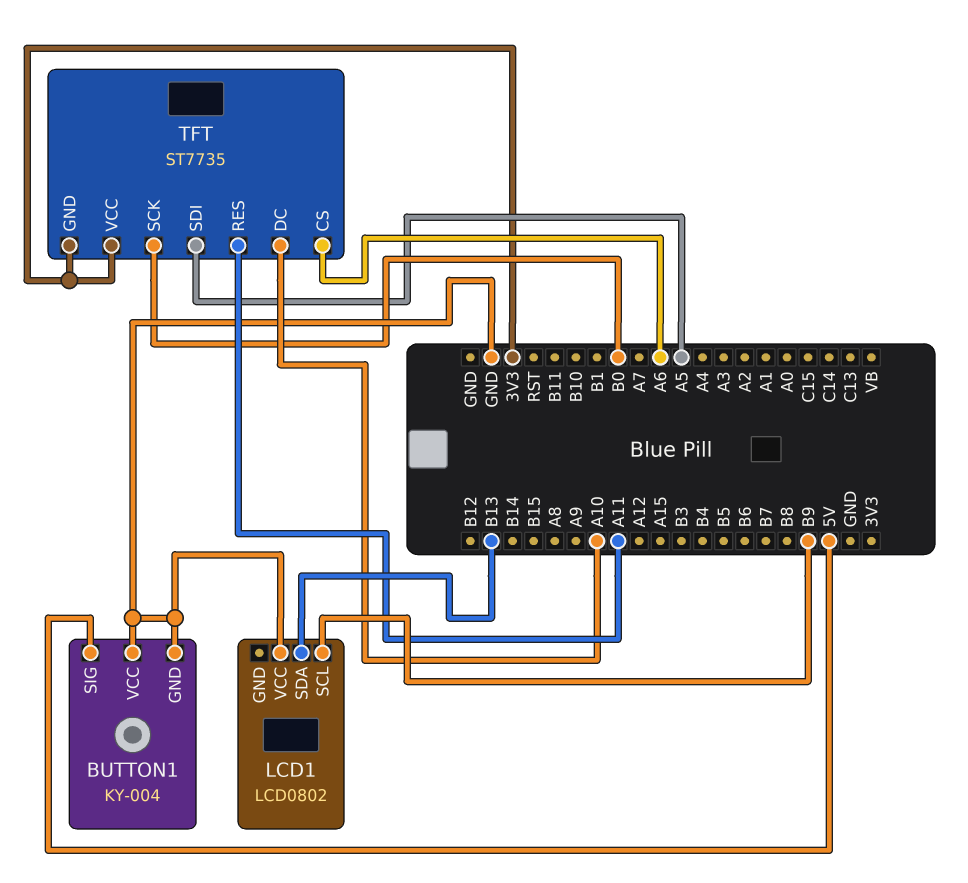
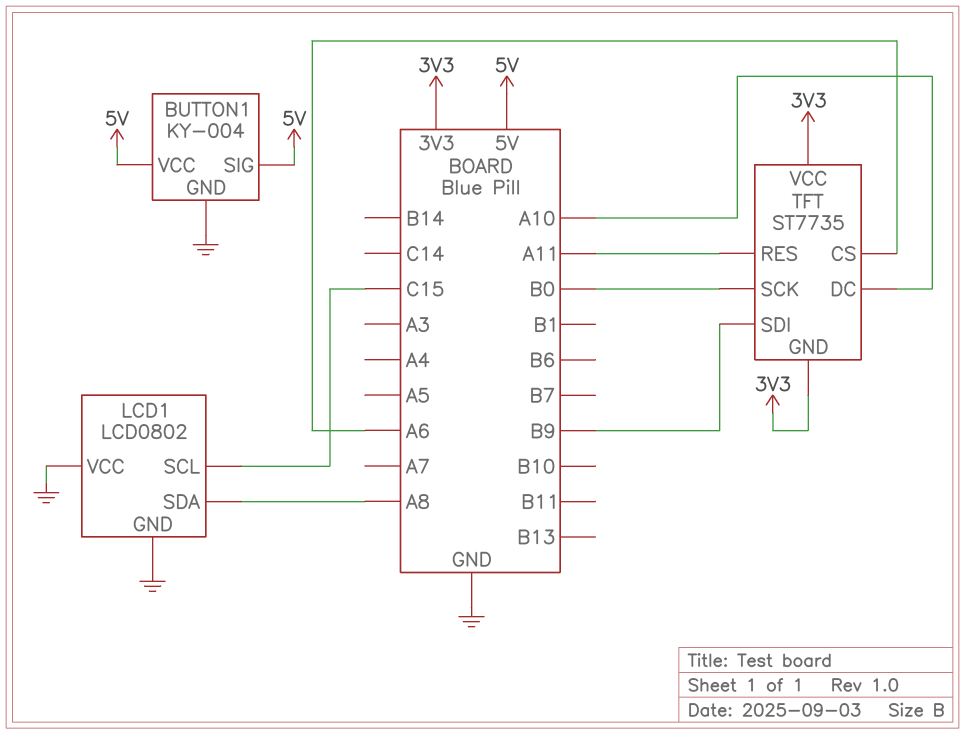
BUTTON1 pin VCC: GND -> 5V
LCD1 pin GND: none -> GND
LCD1 pin SCL: B9 -> C15
LCD1 pin SDA: B13 -> A8
TFT pin SDI: A5 -> B9

